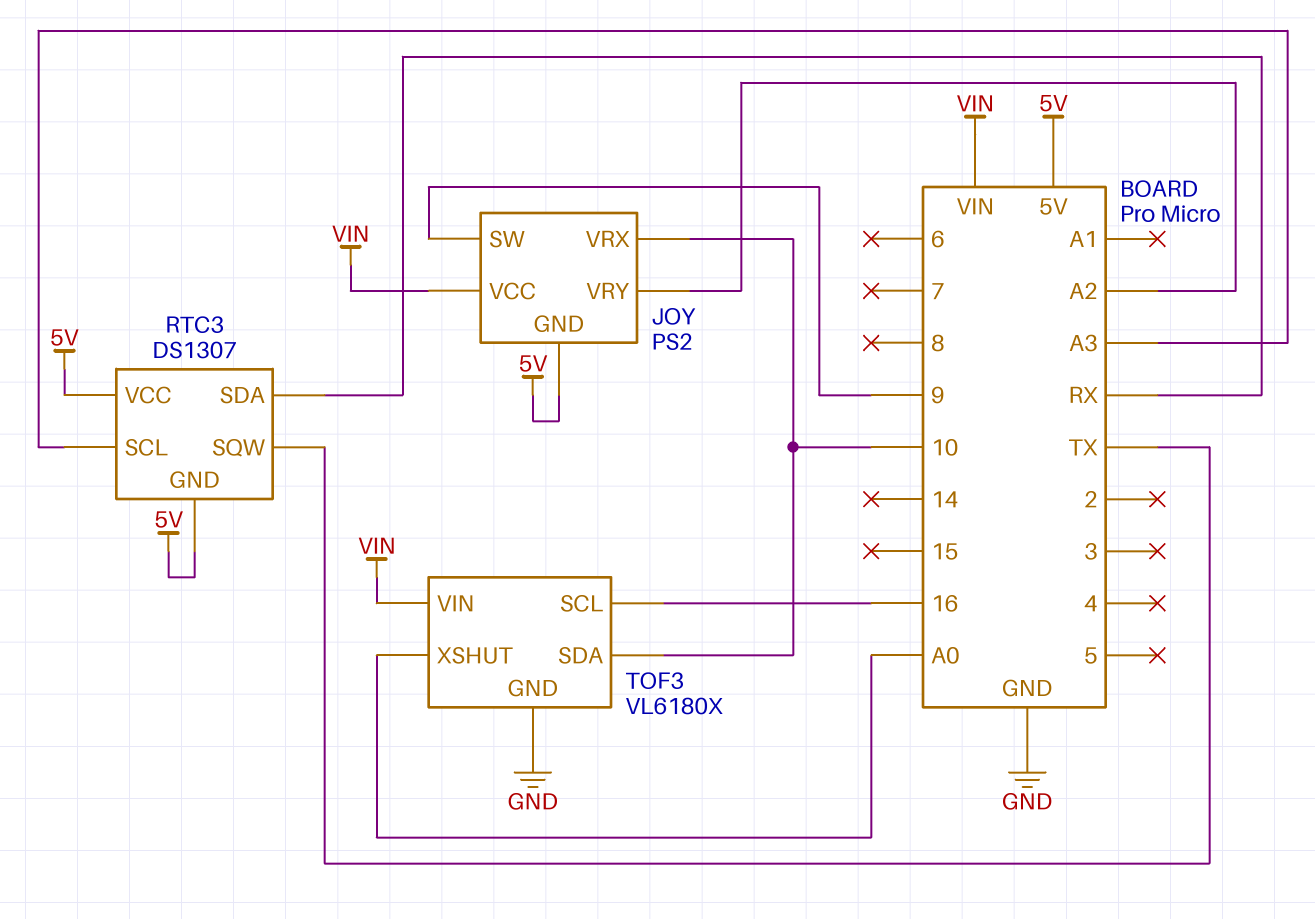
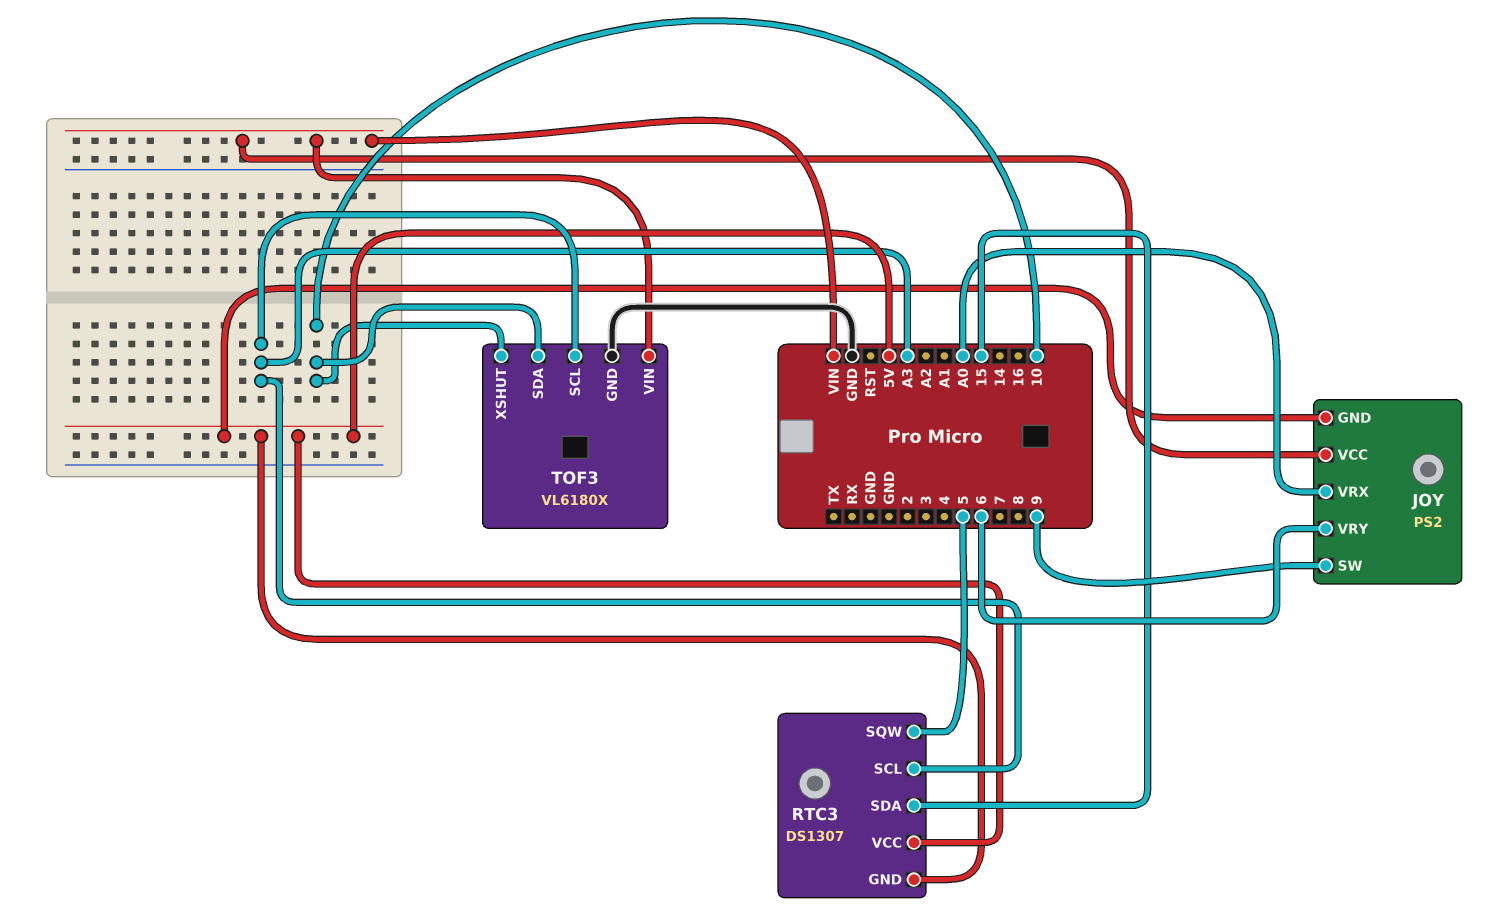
JOY pin VRX: 10 -> A0
JOY pin VRY: A2 -> 6
RTC3 pin SDA: RX -> 15
RTC3 pin SQW: TX -> 5
TOF3 pin SCL: 16 -> A3
TOF3 pin XSHUT: A0 -> 10

